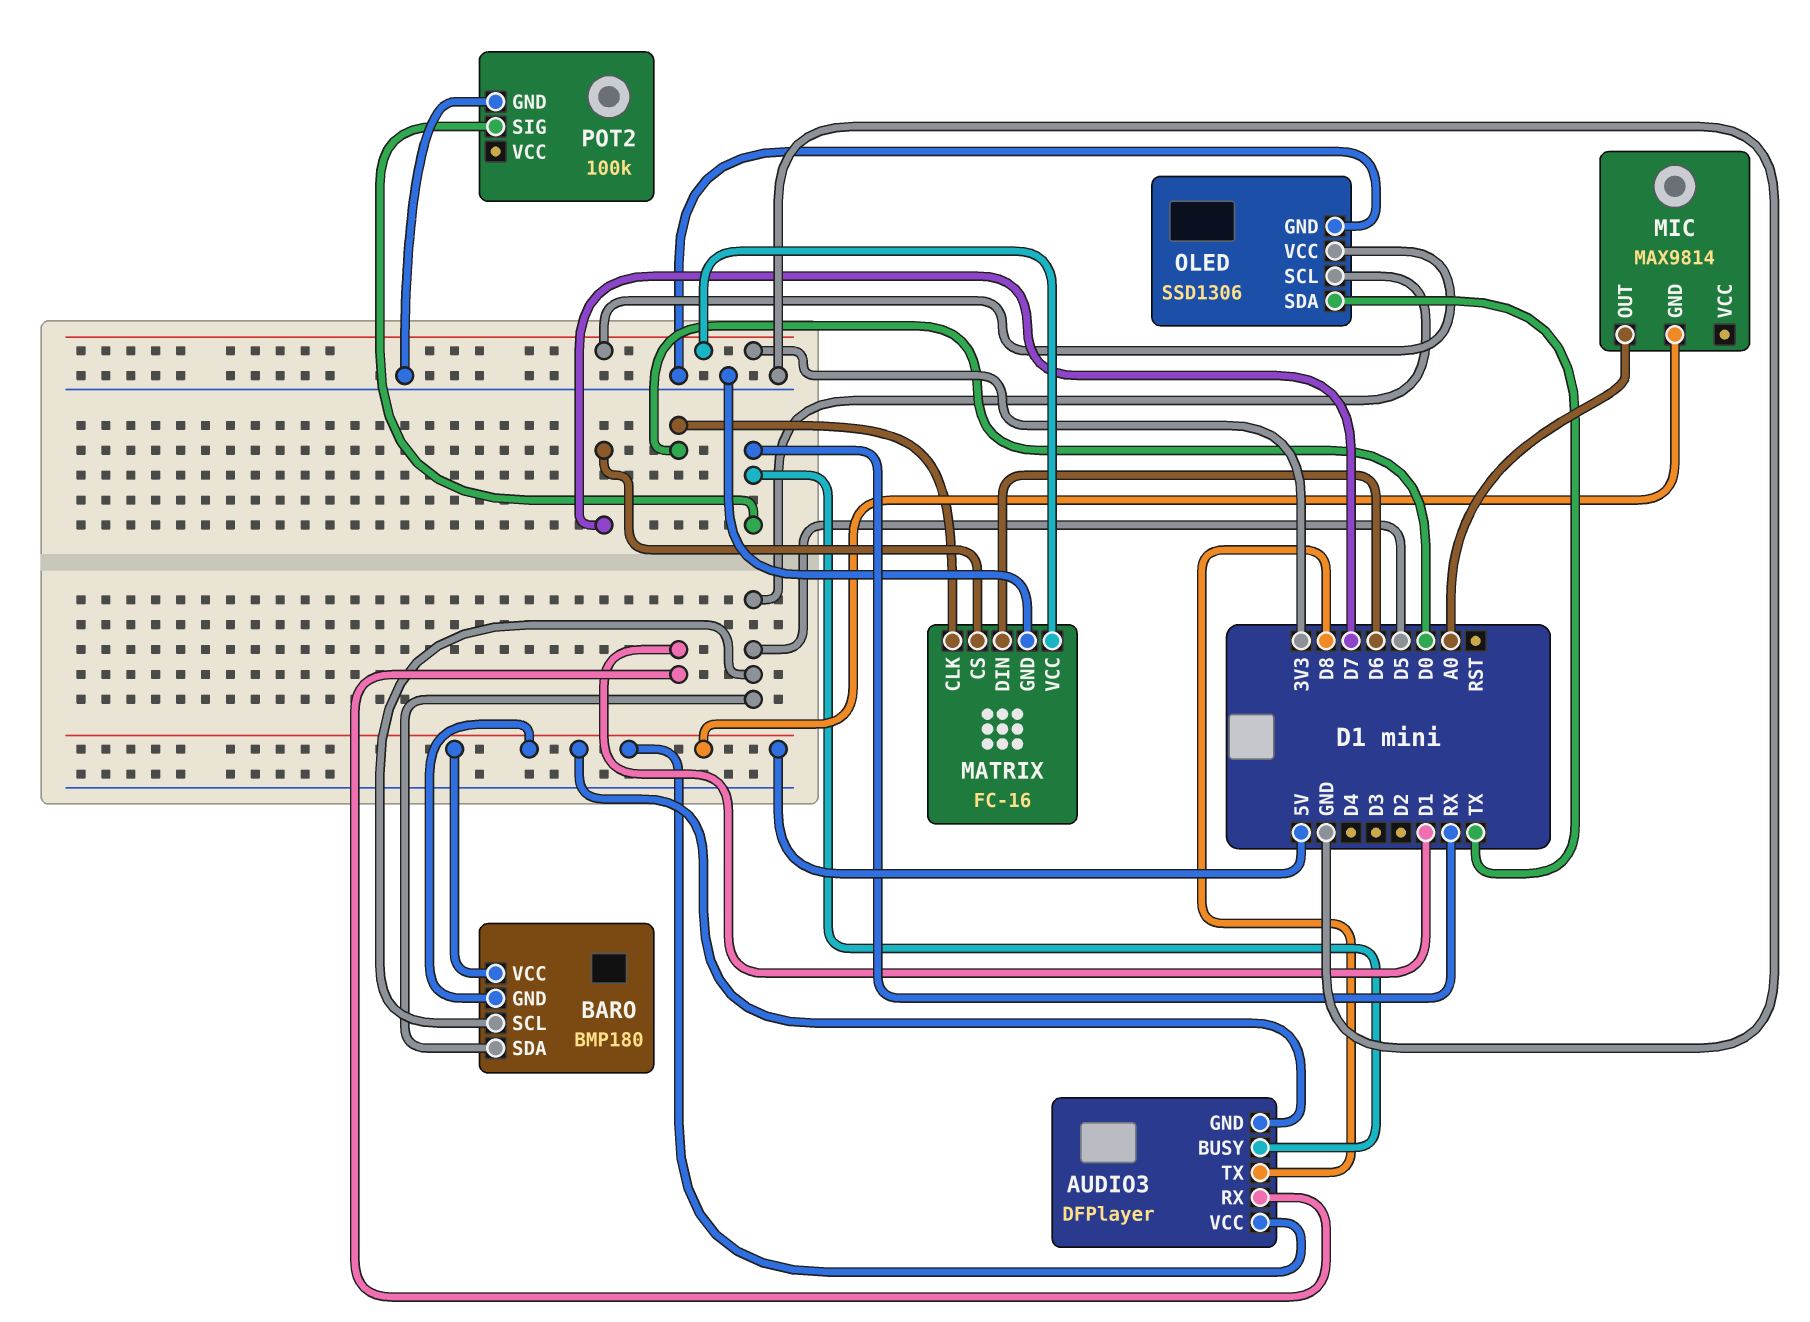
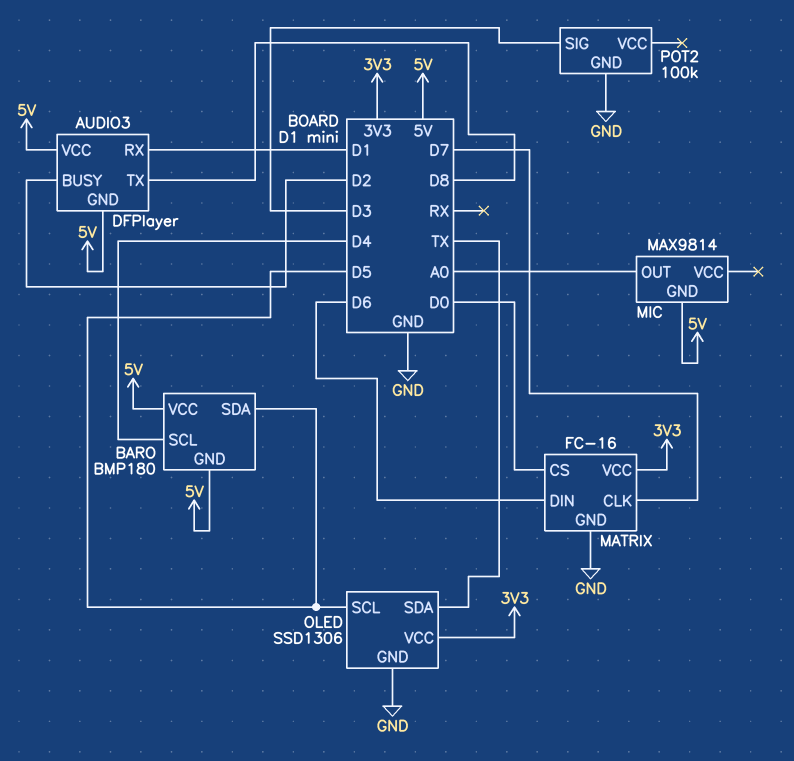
AUDIO3 pin BUSY: RX -> D2
BARO pin SCL: D5 -> D4
MATRIX pin CLK: D0 -> D7
MATRIX pin CS: D7 -> D0
POT2 pin SIG: RX -> D3

